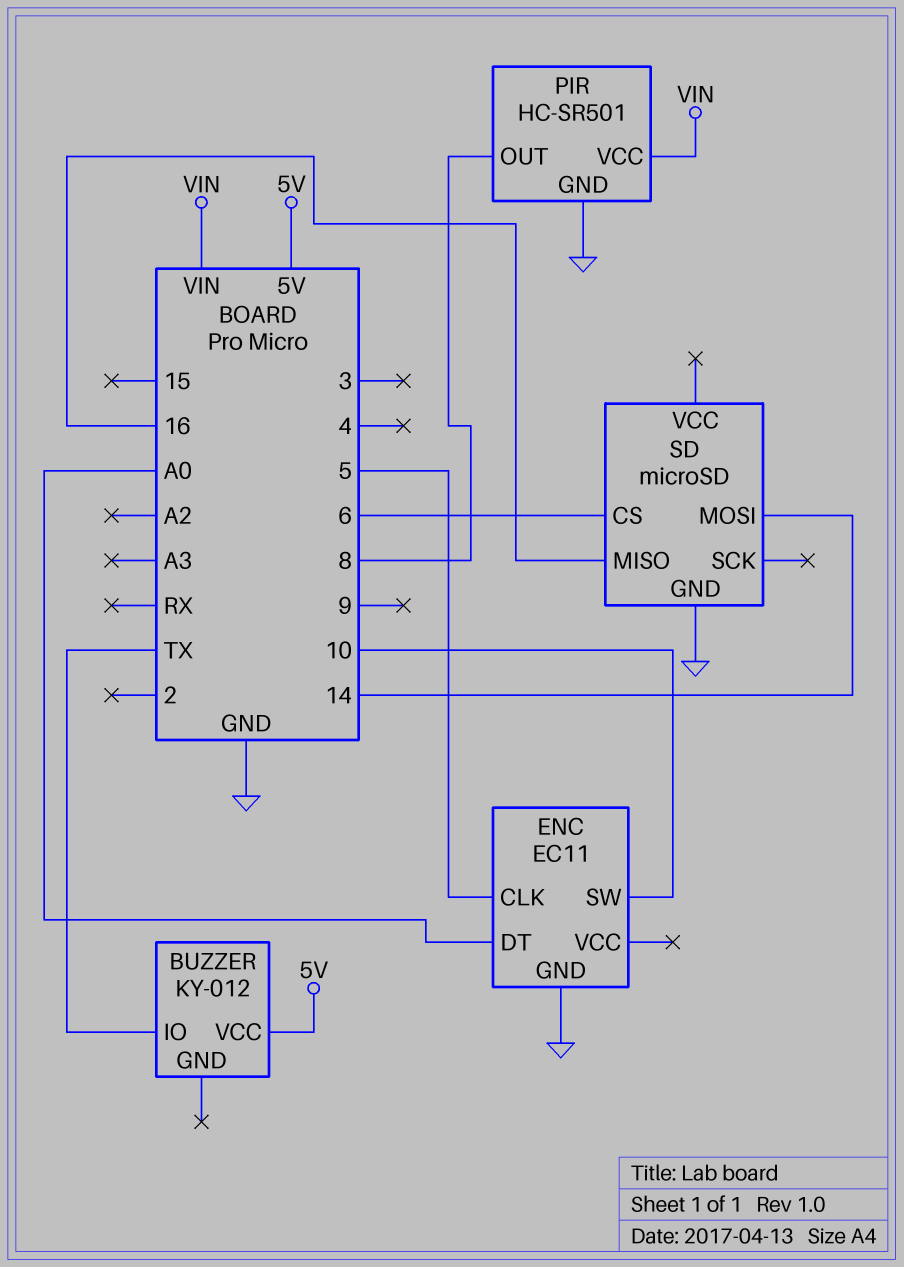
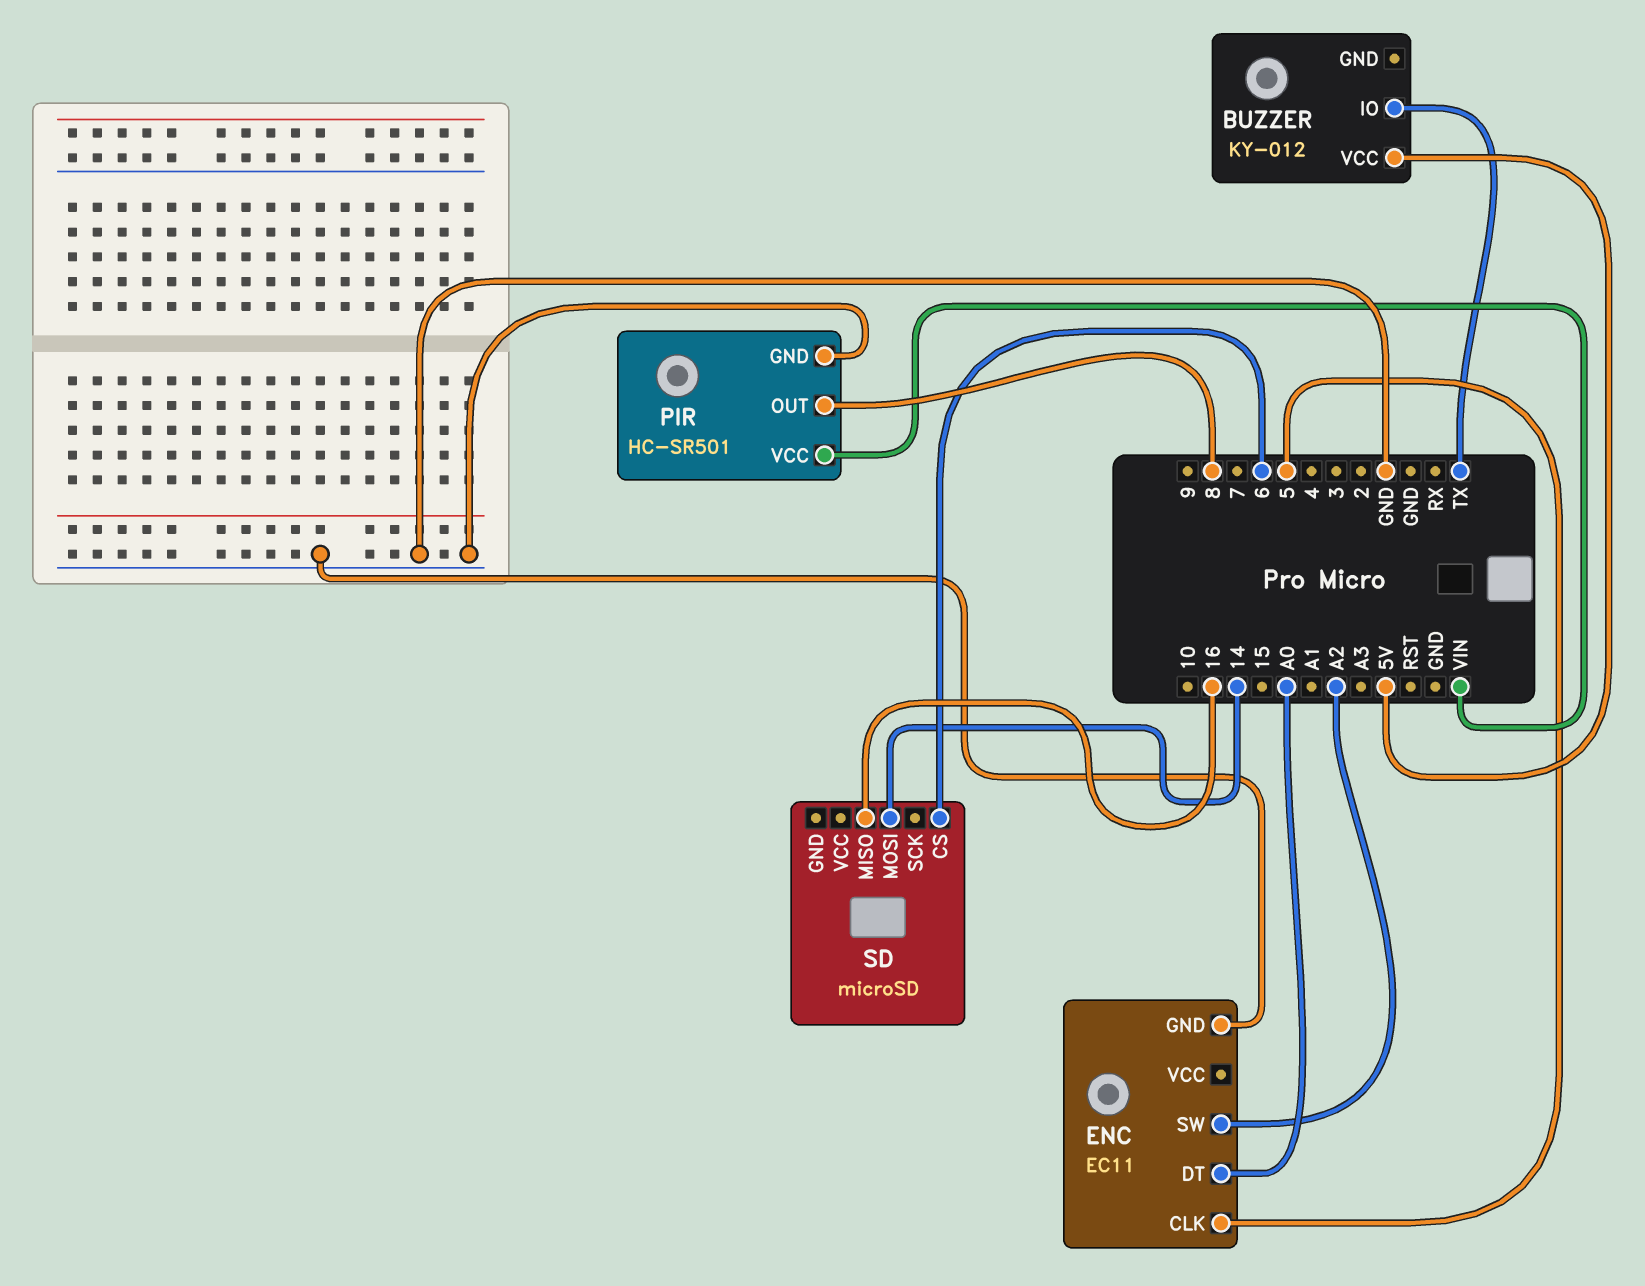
ENC pin SW: 10 -> A2
SD pin GND: GND -> none

